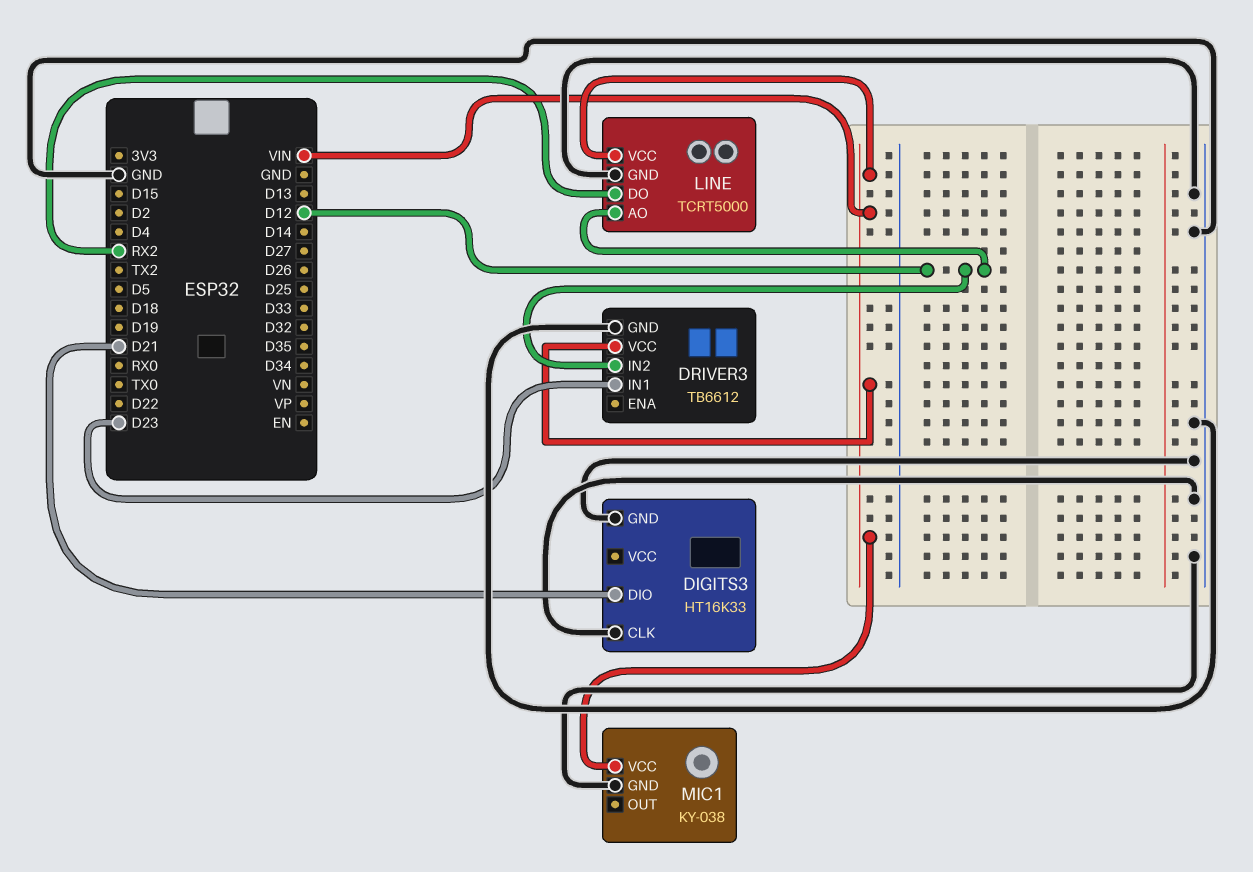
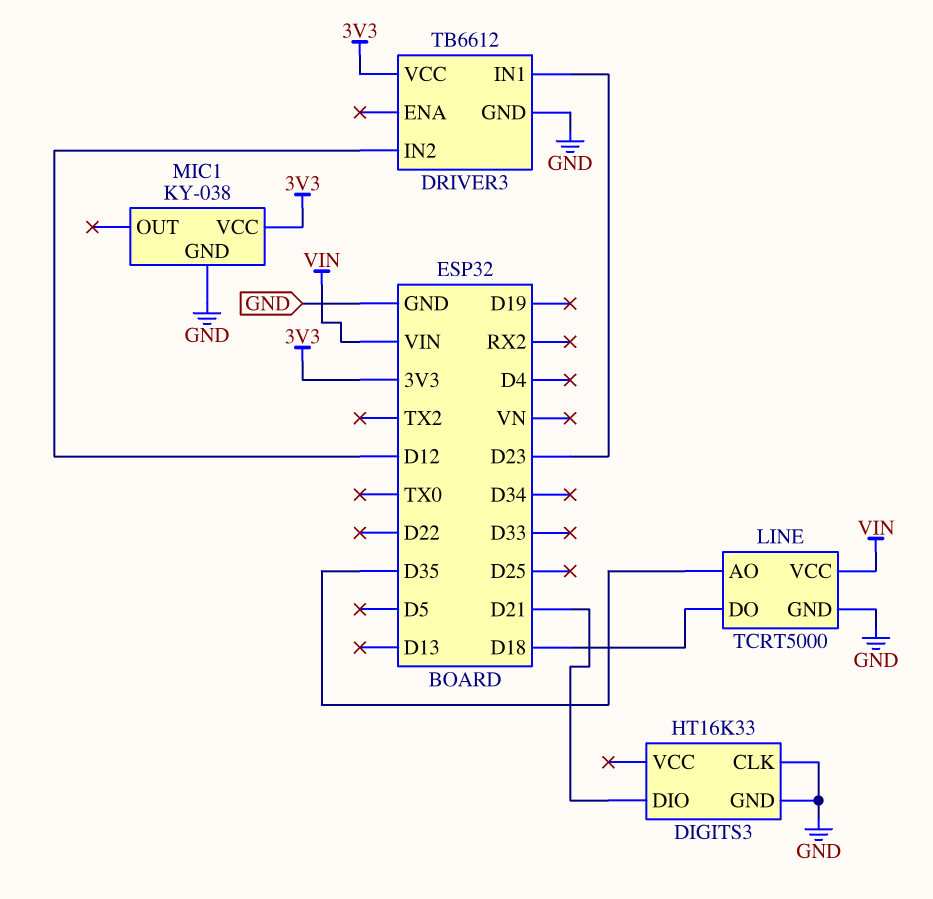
DRIVER3 pin VCC: VIN -> 3V3
LINE pin AO: D12 -> D35
LINE pin DO: RX2 -> D18
MIC1 pin VCC: VIN -> 3V3

